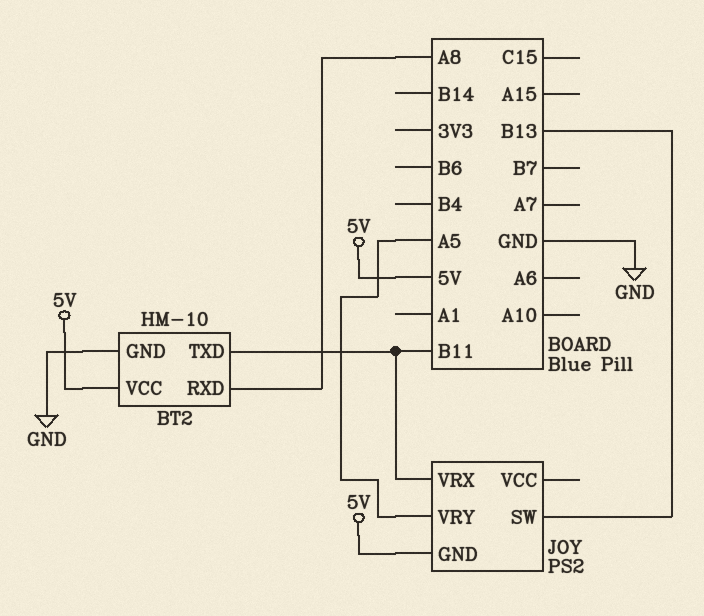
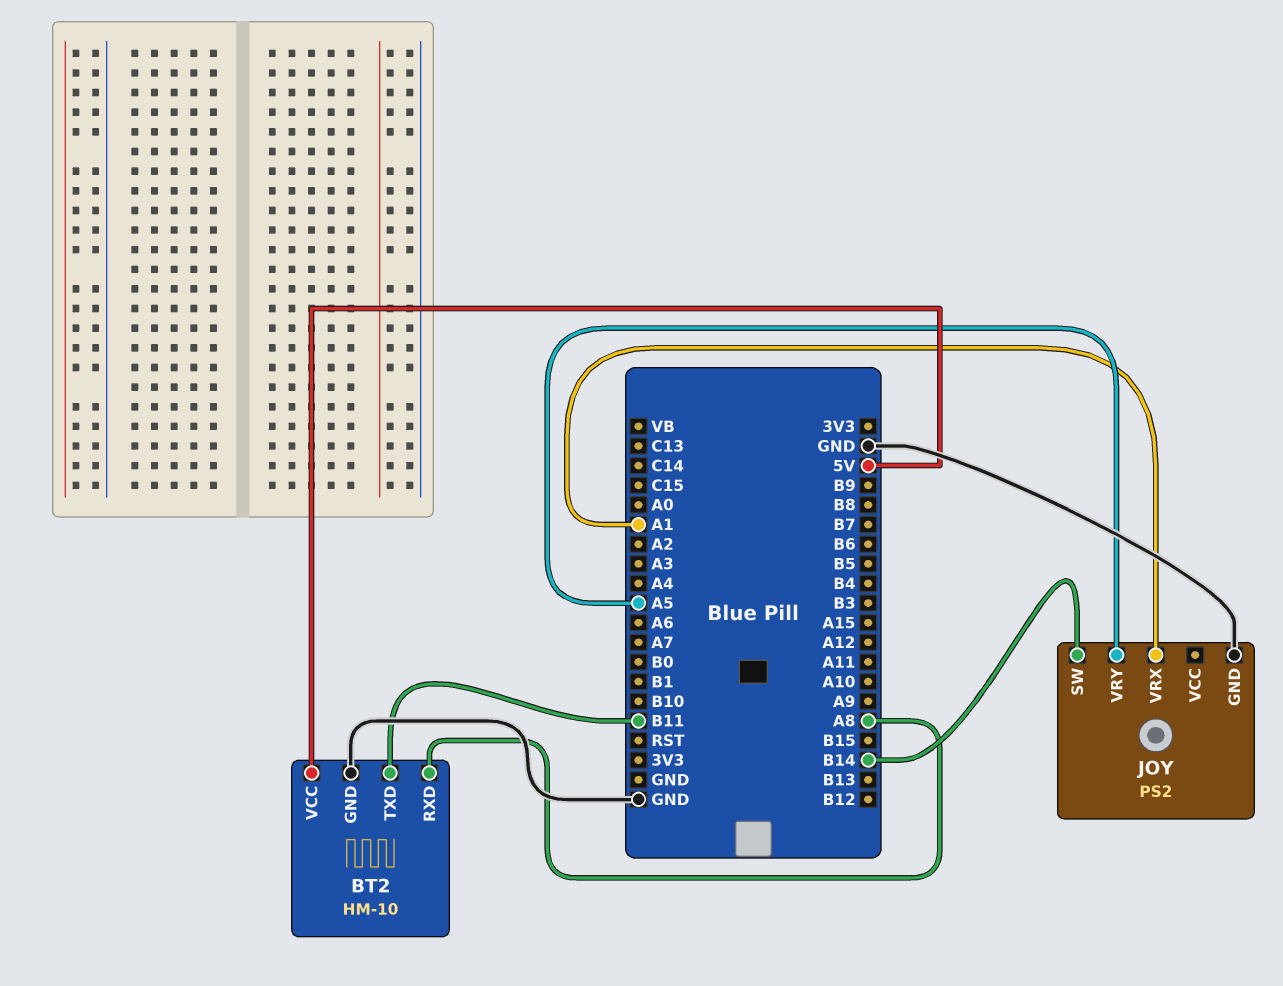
JOY pin GND: 5V -> GND
JOY pin SW: B13 -> B14
JOY pin VRX: B11 -> A1

